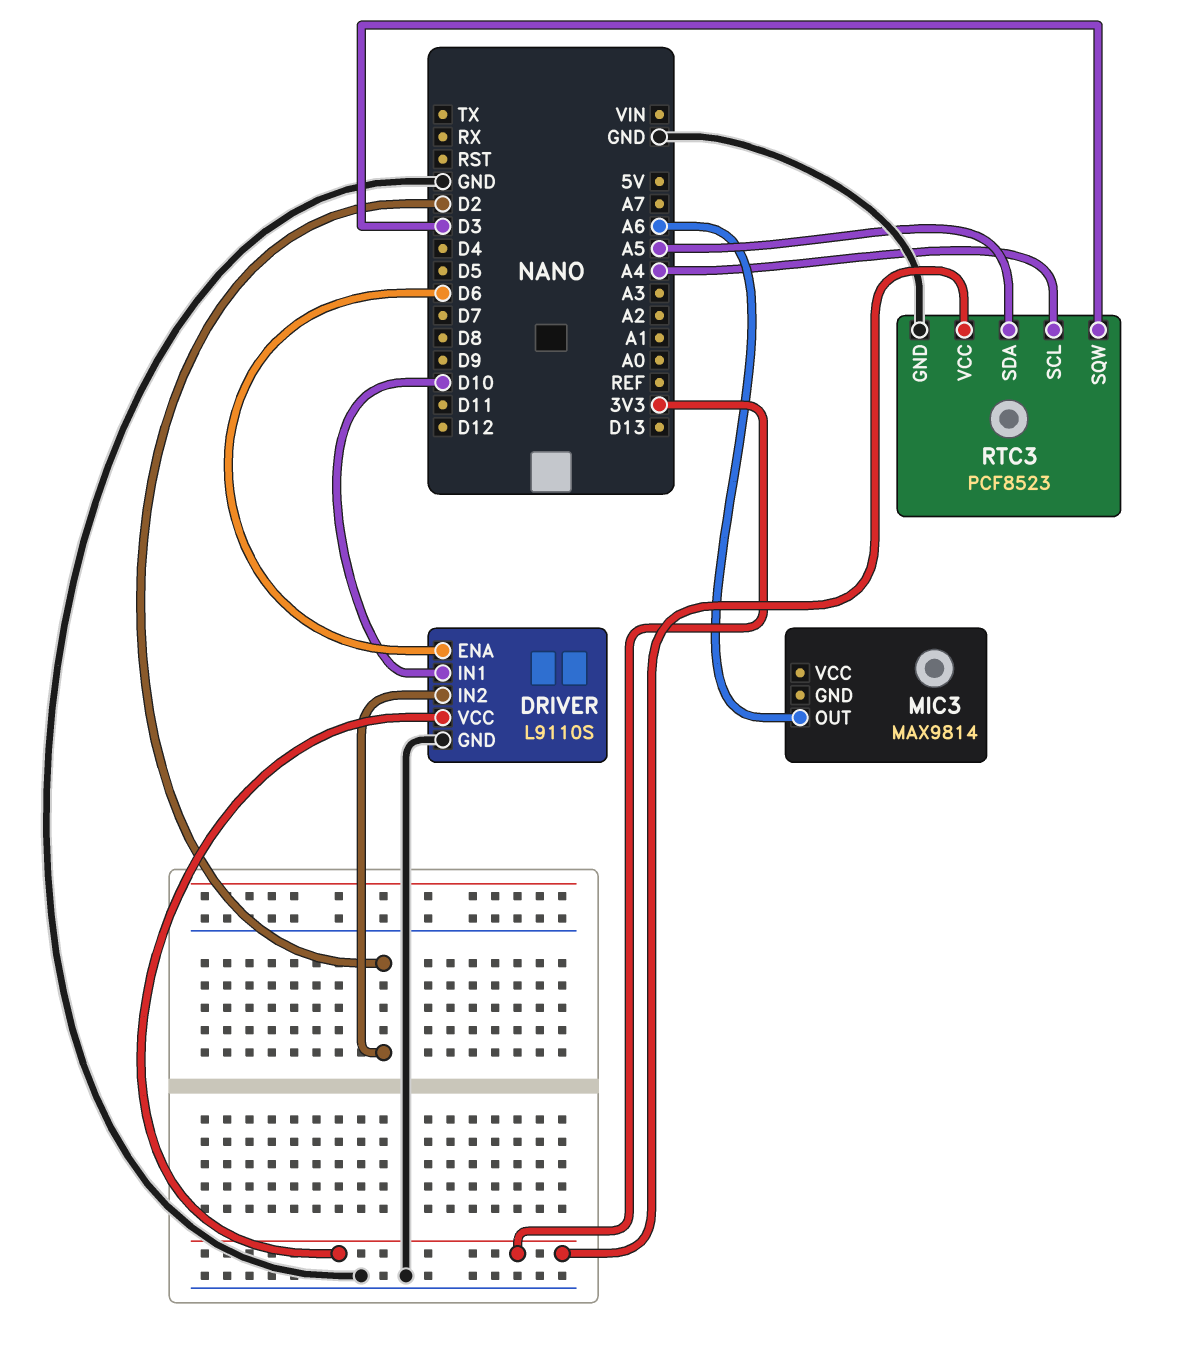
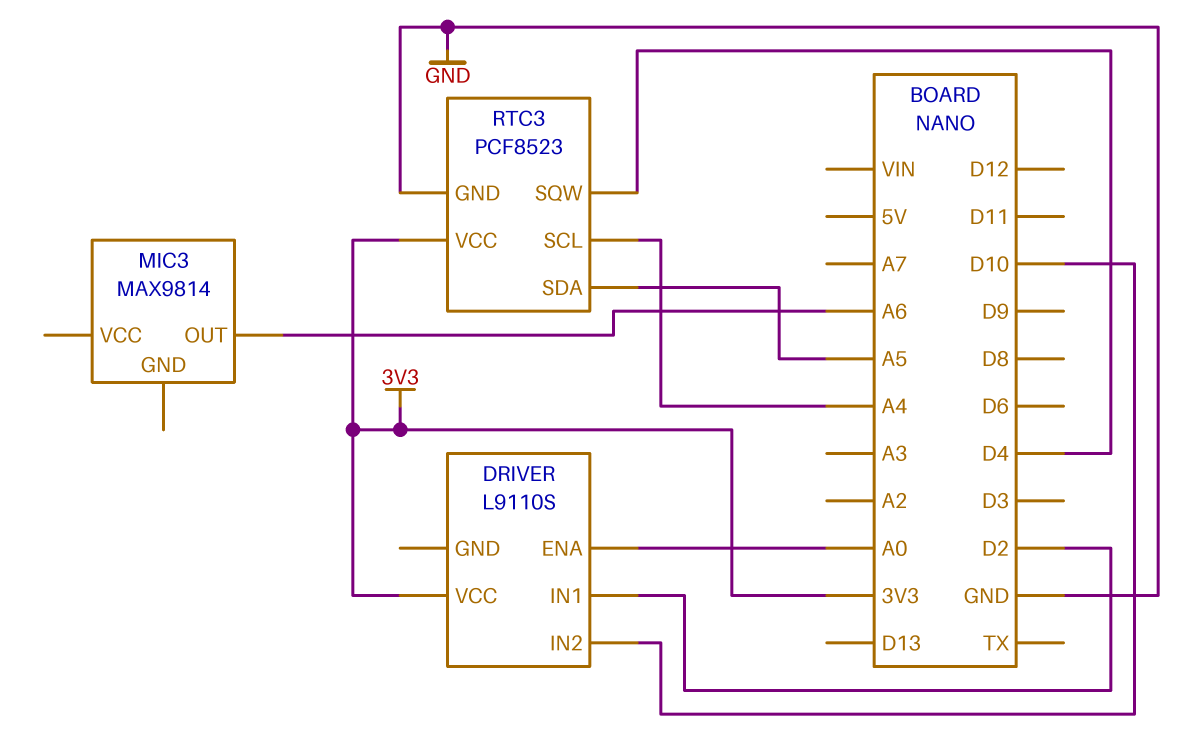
DRIVER pin ENA: D6 -> A0
DRIVER pin GND: GND -> none
DRIVER pin IN1: D10 -> D2
DRIVER pin IN2: D2 -> D10
RTC3 pin SQW: D3 -> D4

